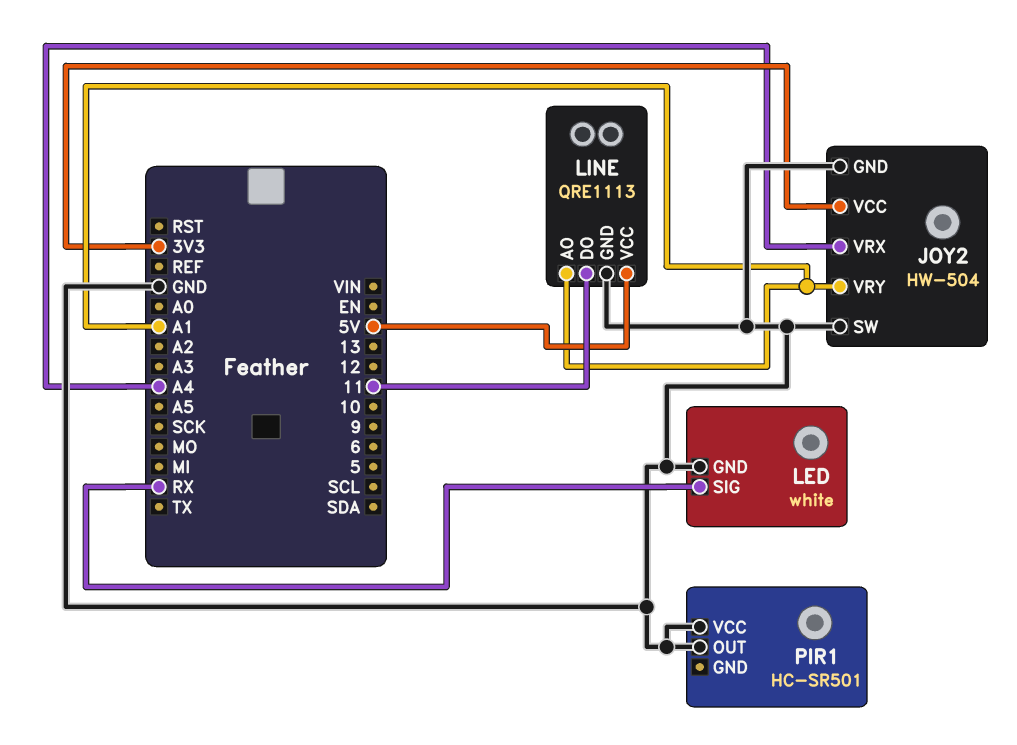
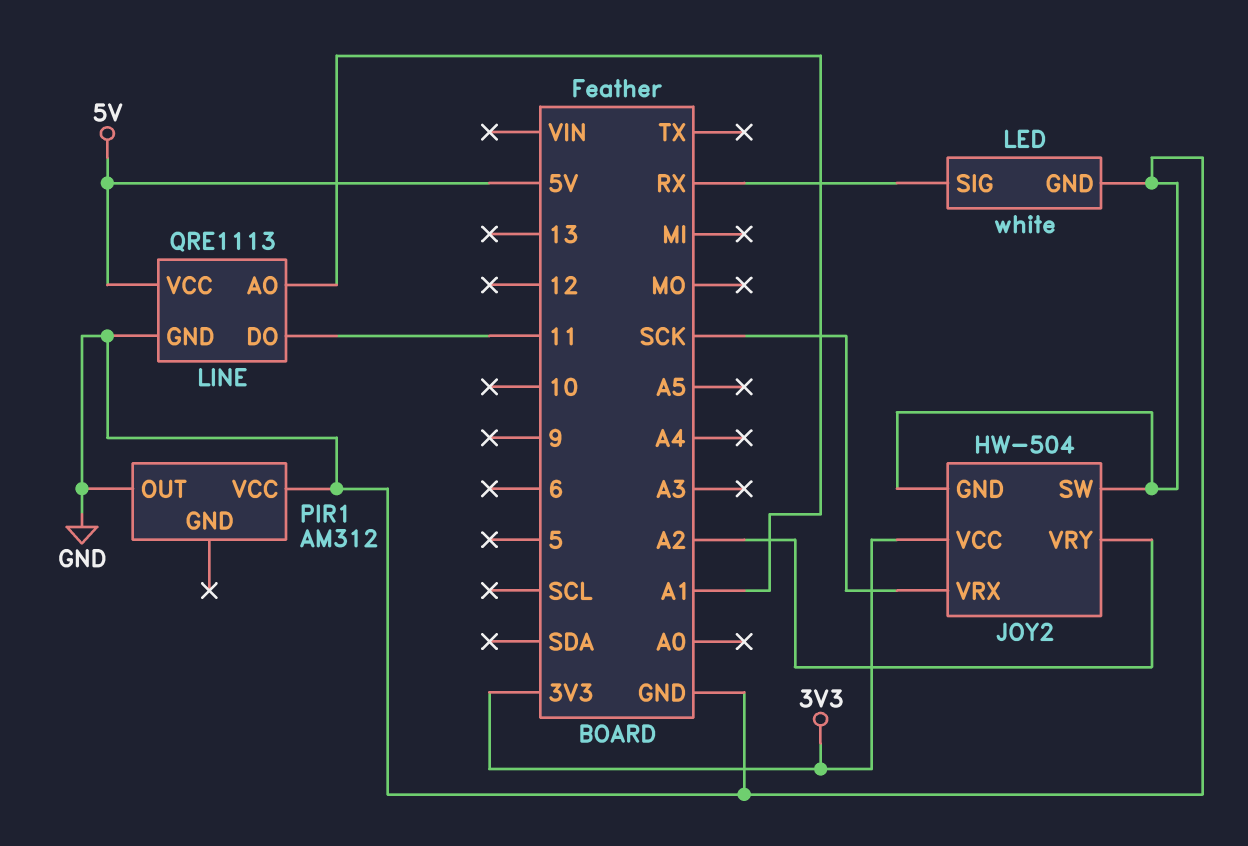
JOY2 pin VRX: A4 -> SCK
JOY2 pin VRY: A1 -> A2
PIR1: HC-SR501 -> AM312

